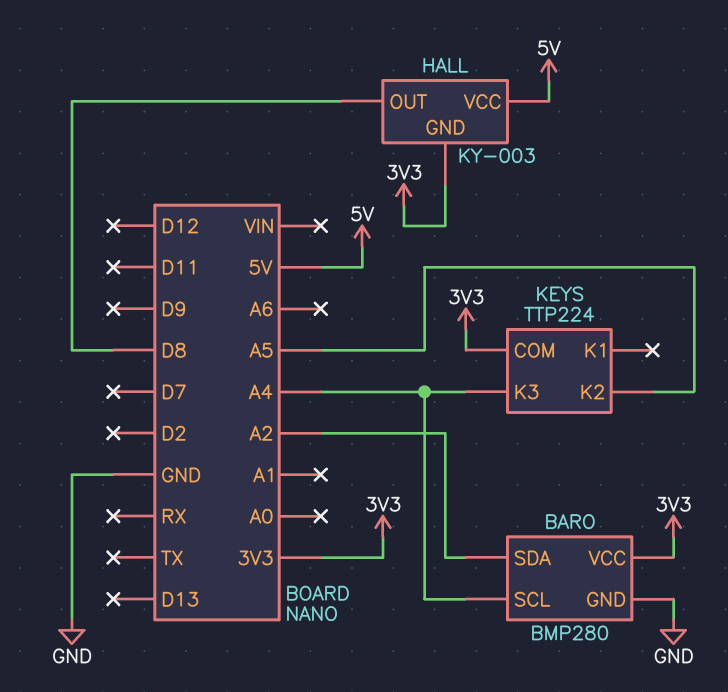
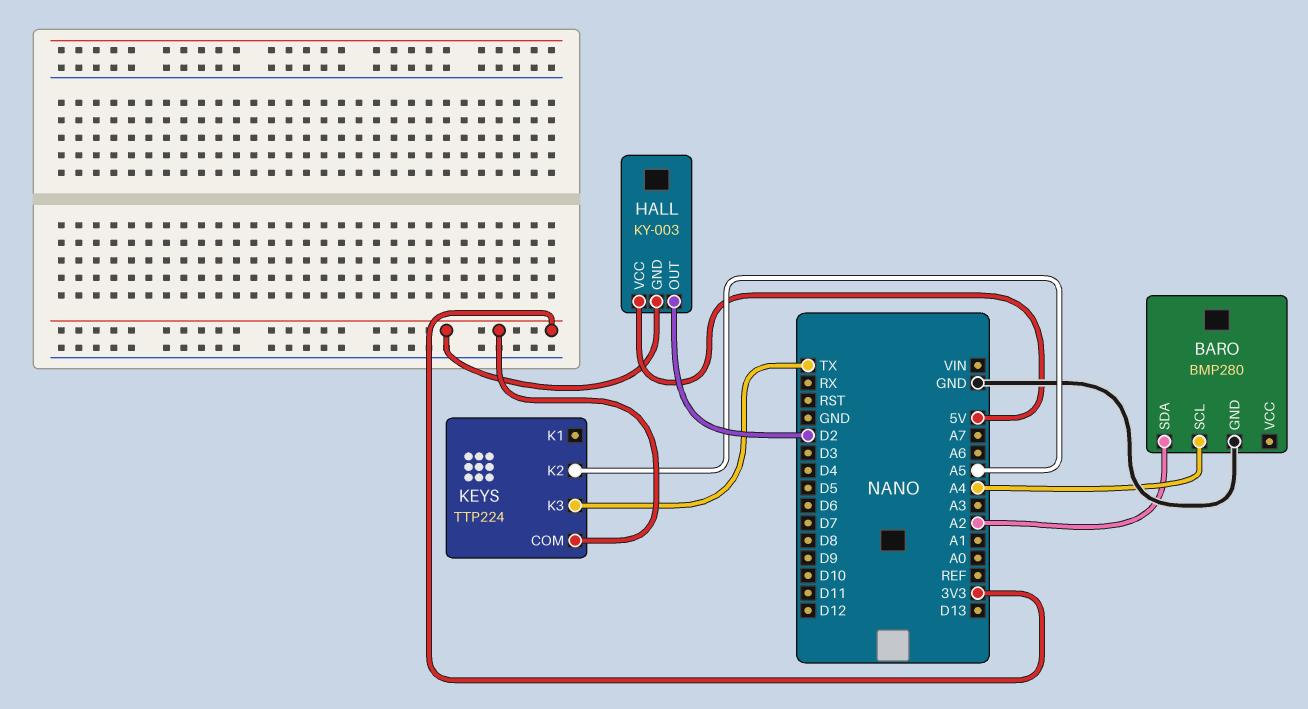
BARO pin VCC: 3V3 -> none
HALL pin OUT: D8 -> D2
KEYS pin K3: A4 -> TX

